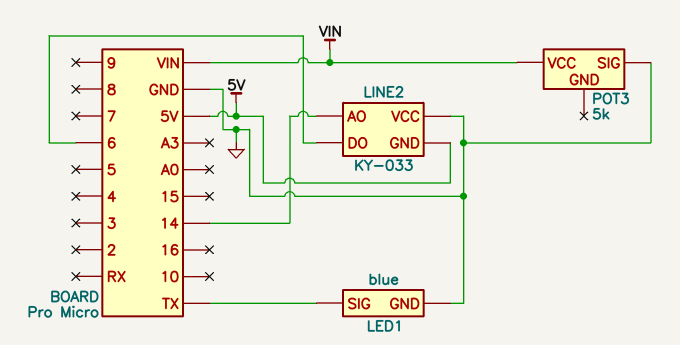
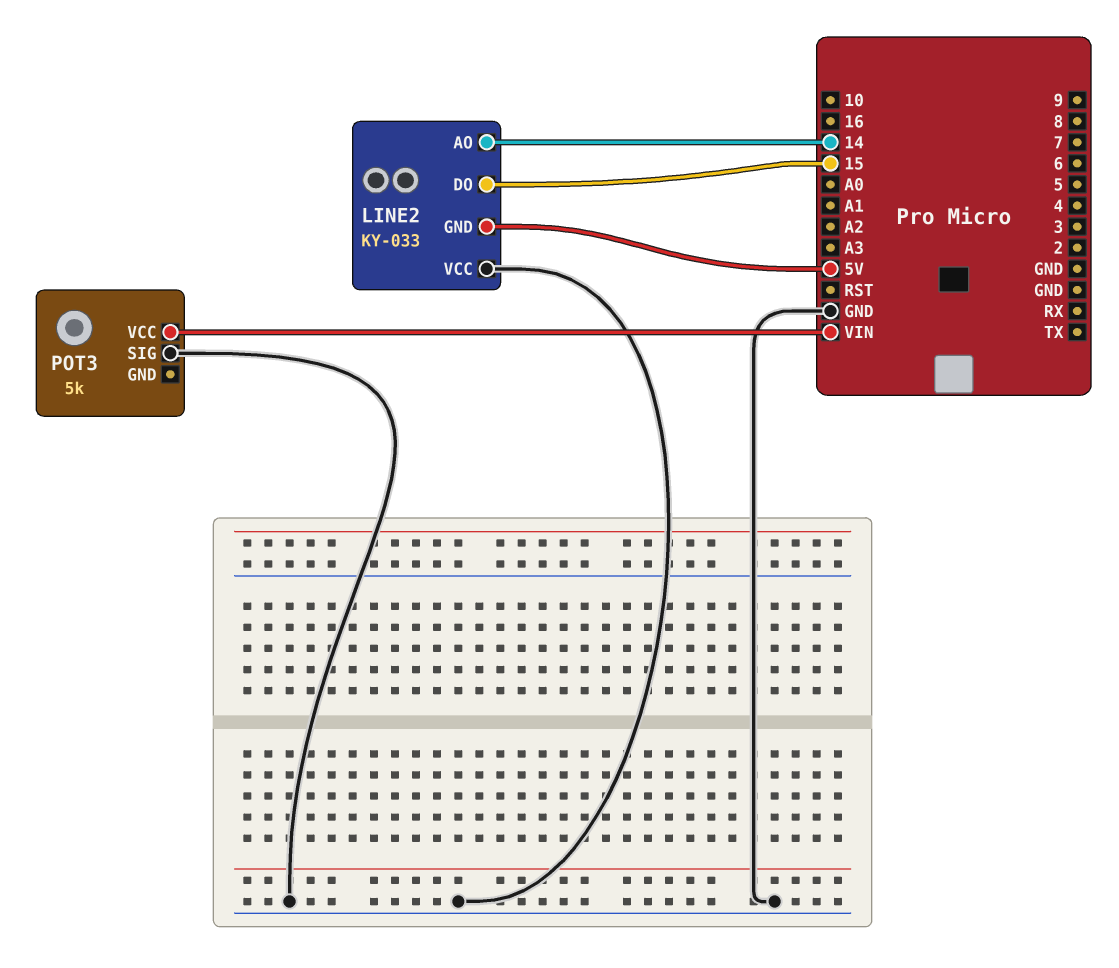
LED1: blue -> none
LED1 pin GND: GND -> none
LED1 pin SIG: TX -> none
LINE2 pin DO: 6 -> 15

